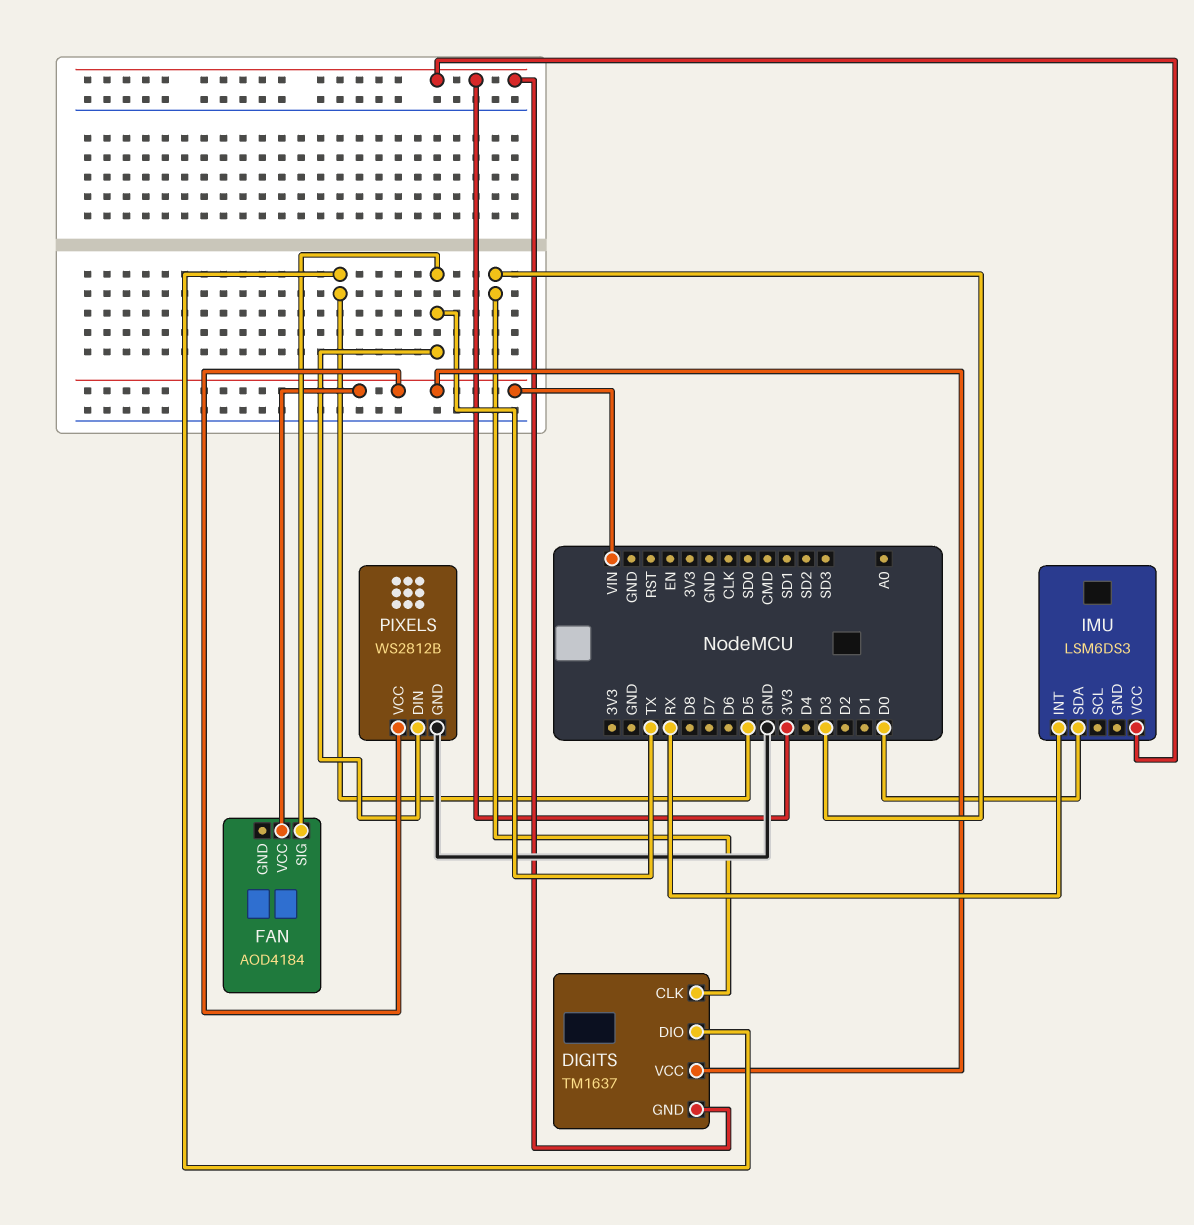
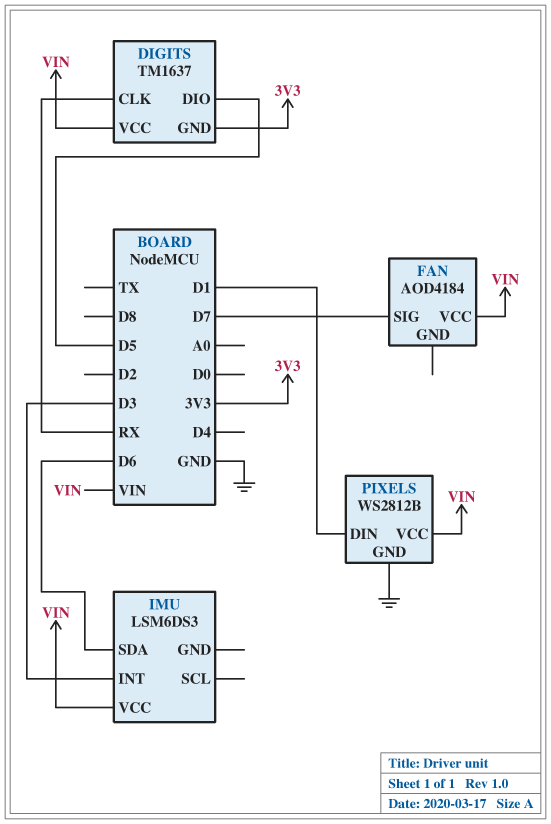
DIGITS pin CLK: D3 -> RX
FAN pin SIG: TX -> D7
IMU pin INT: RX -> D3
IMU pin SDA: D0 -> D6
IMU pin VCC: 3V3 -> VIN
PIXELS pin DIN: TX -> D1

